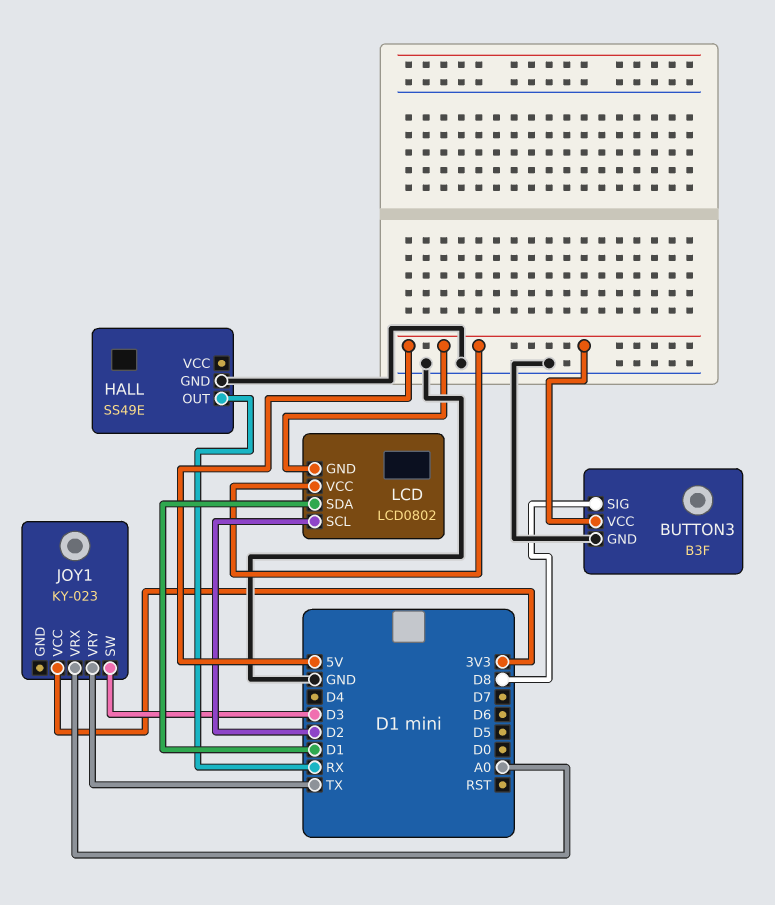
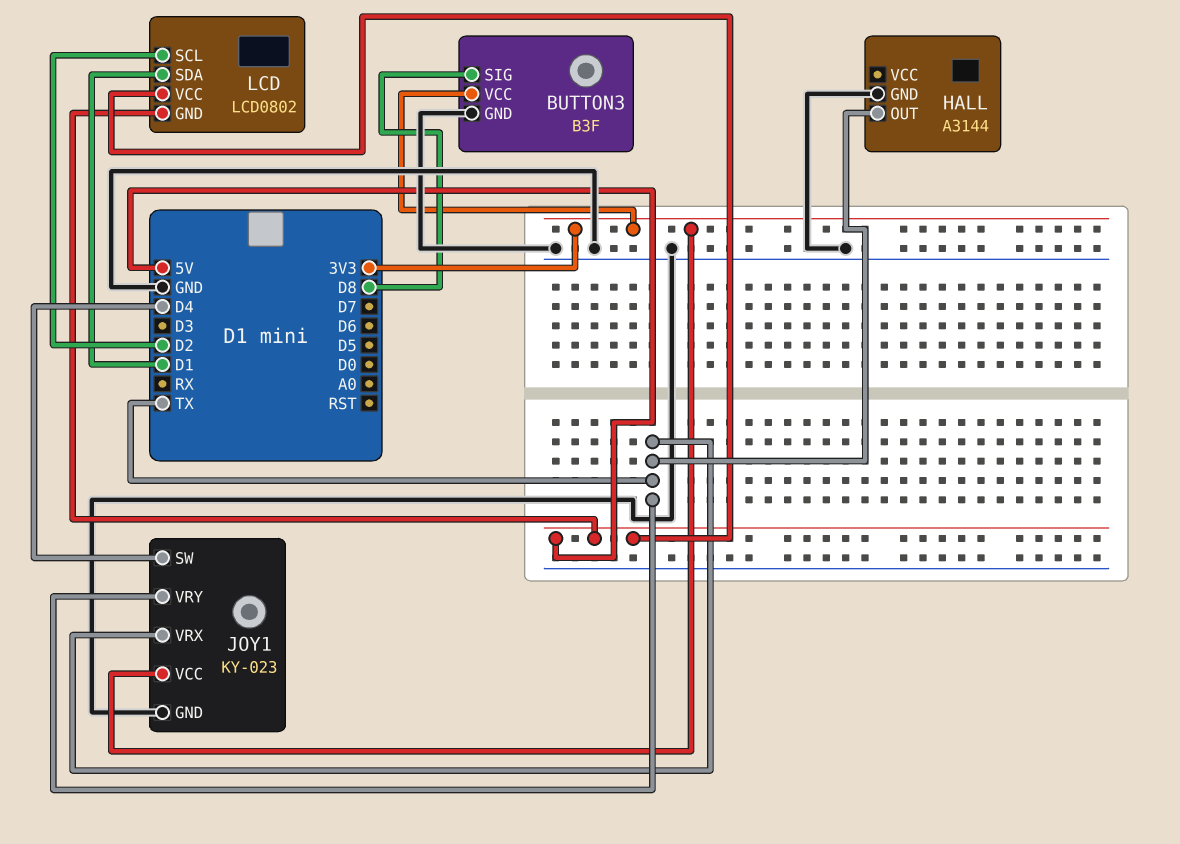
BUTTON3 pin VCC: 5V -> 3V3
HALL: SS49E -> A3144
HALL pin OUT: RX -> TX
JOY1 pin GND: none -> GND
JOY1 pin SW: D3 -> D4
JOY1 pin VRX: A0 -> TX

